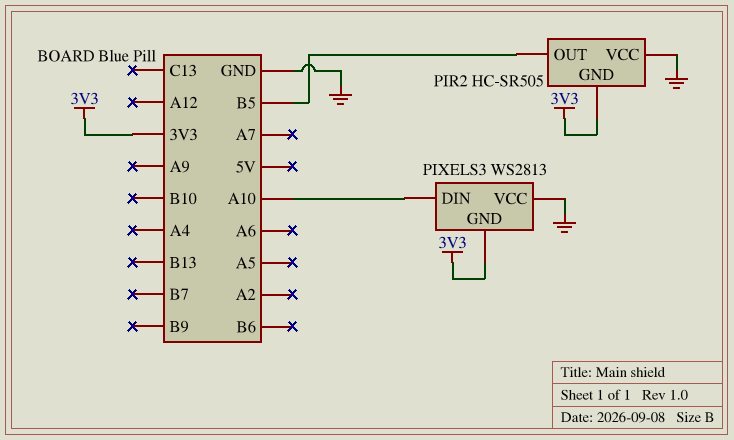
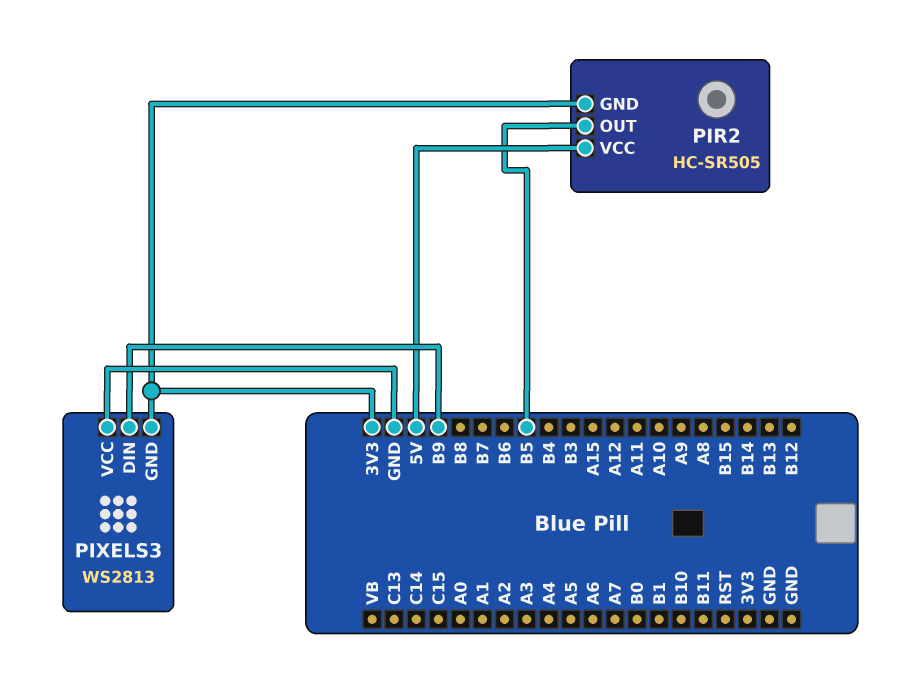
PIR2 pin VCC: GND -> 5V
PIXELS3 pin DIN: A10 -> B9

